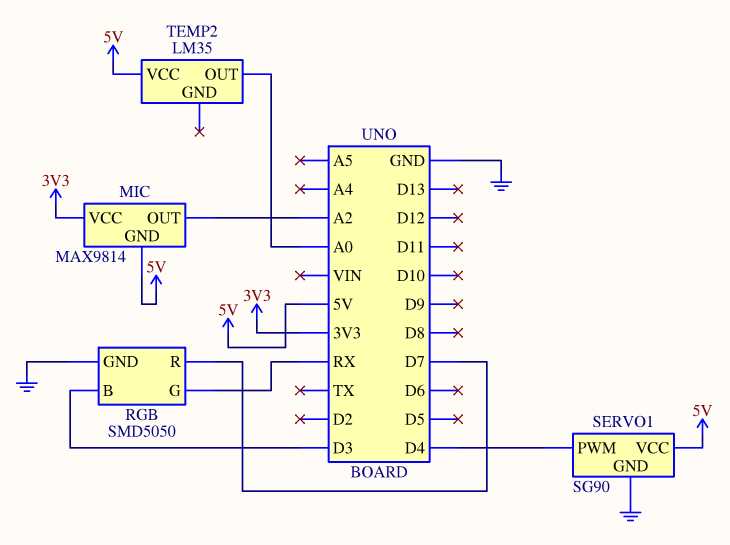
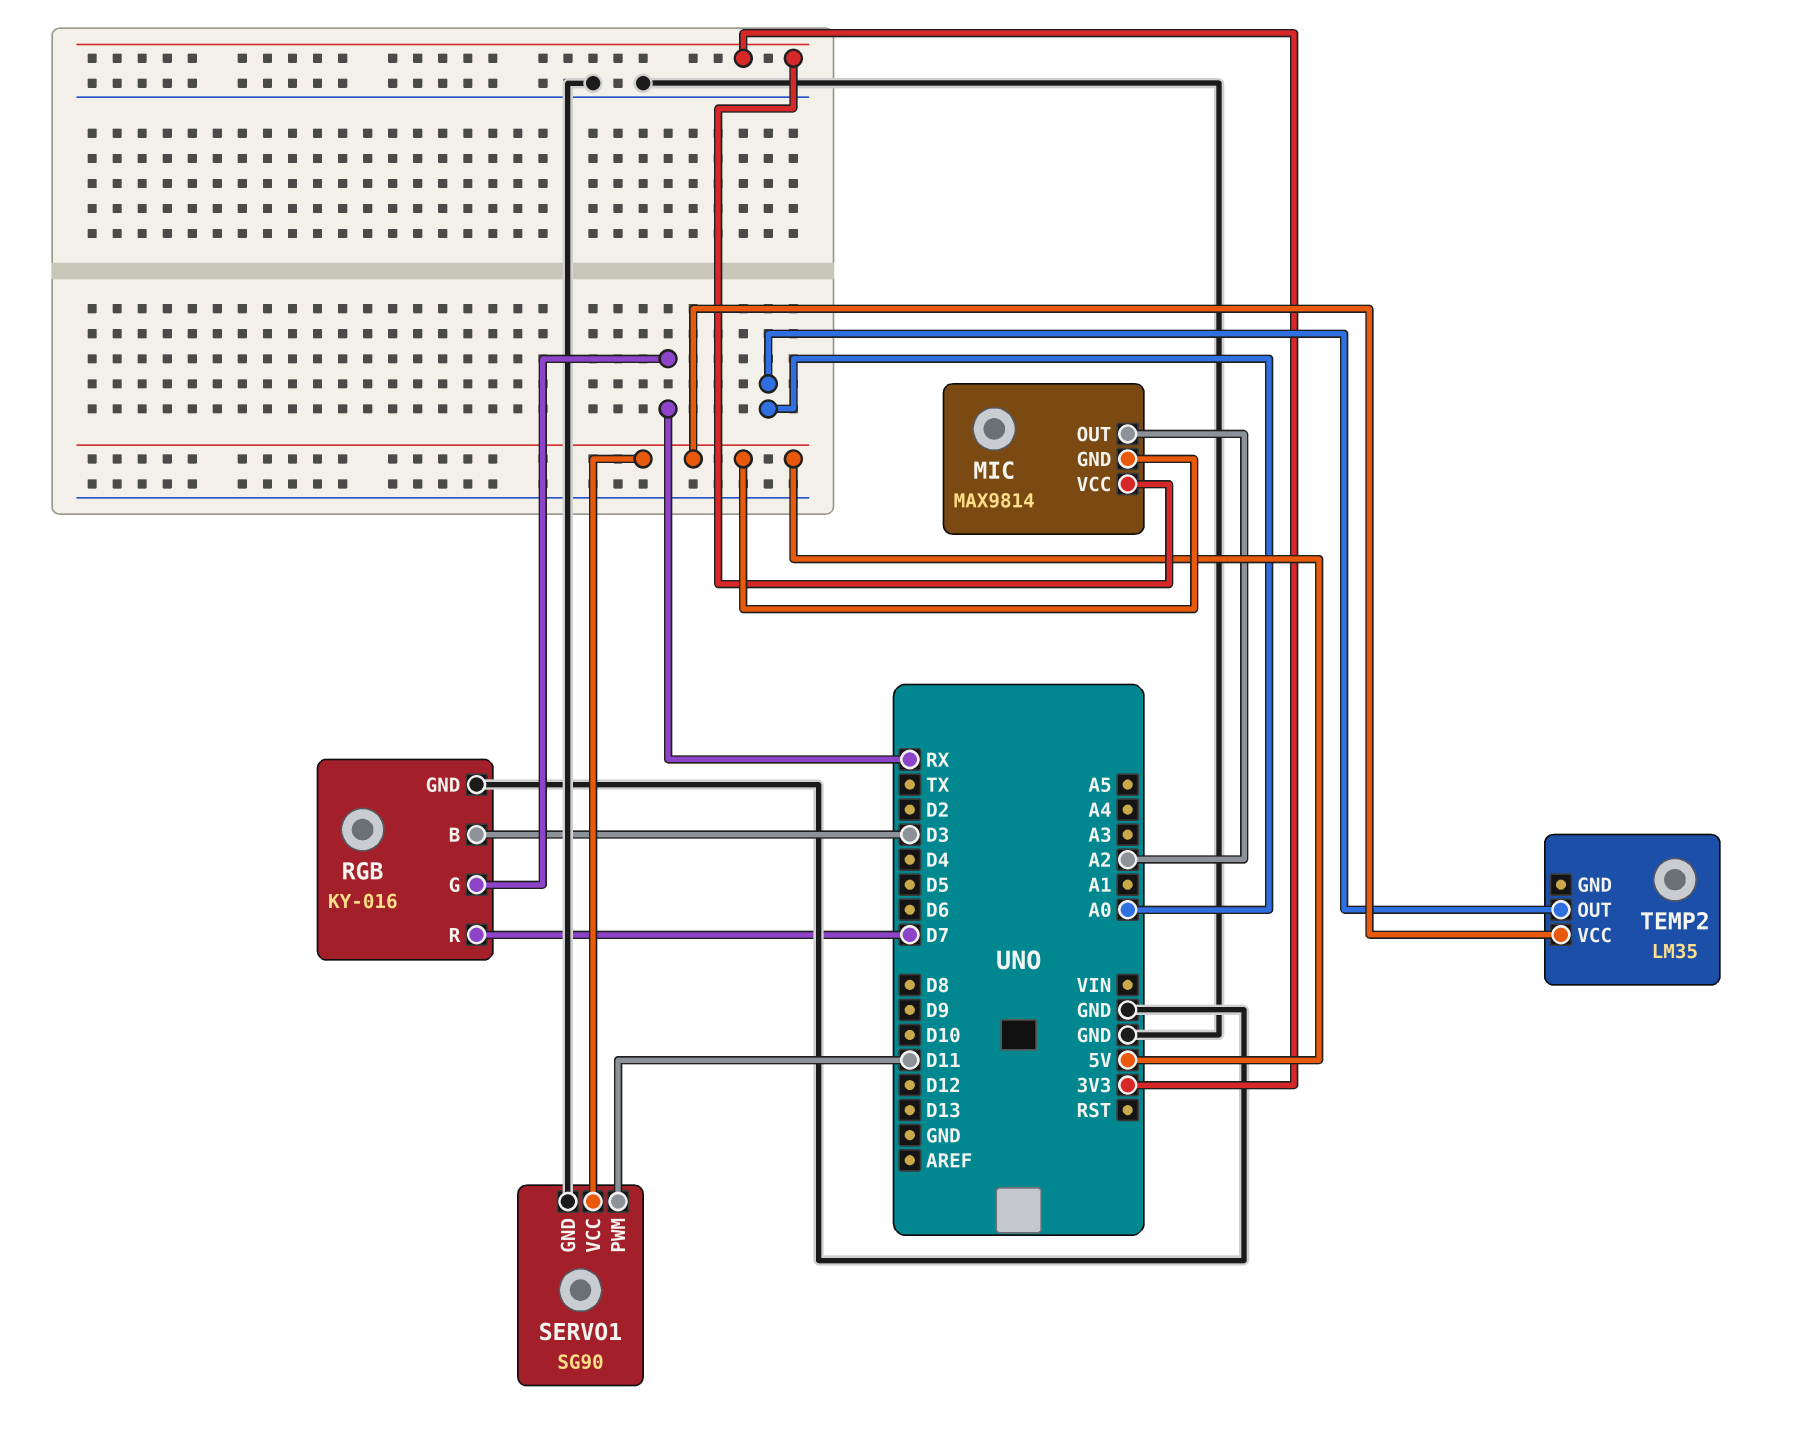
RGB: SMD5050 -> KY-016
SERVO1 pin PWM: D4 -> D11

